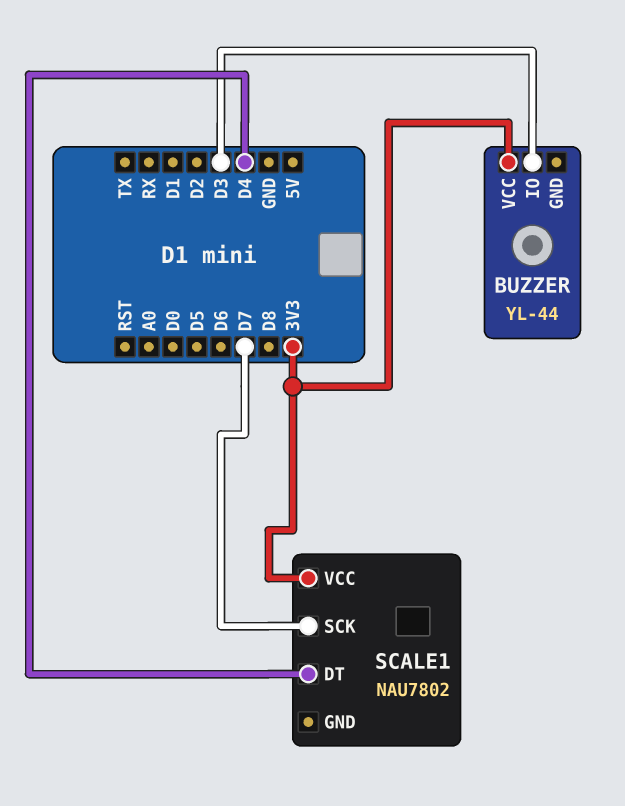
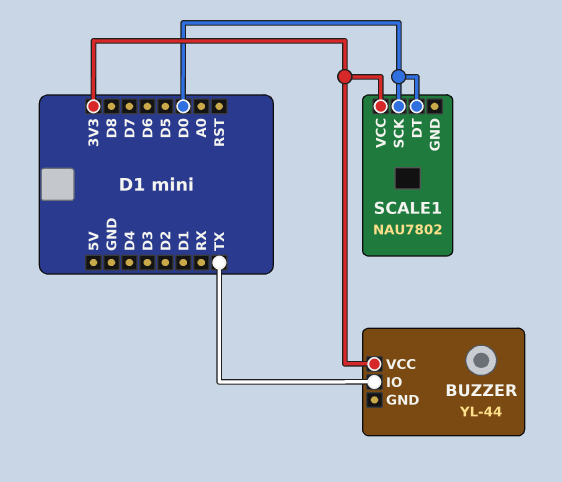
BUZZER pin IO: D3 -> TX
SCALE1 pin DT: D4 -> D0
SCALE1 pin SCK: D7 -> D0

